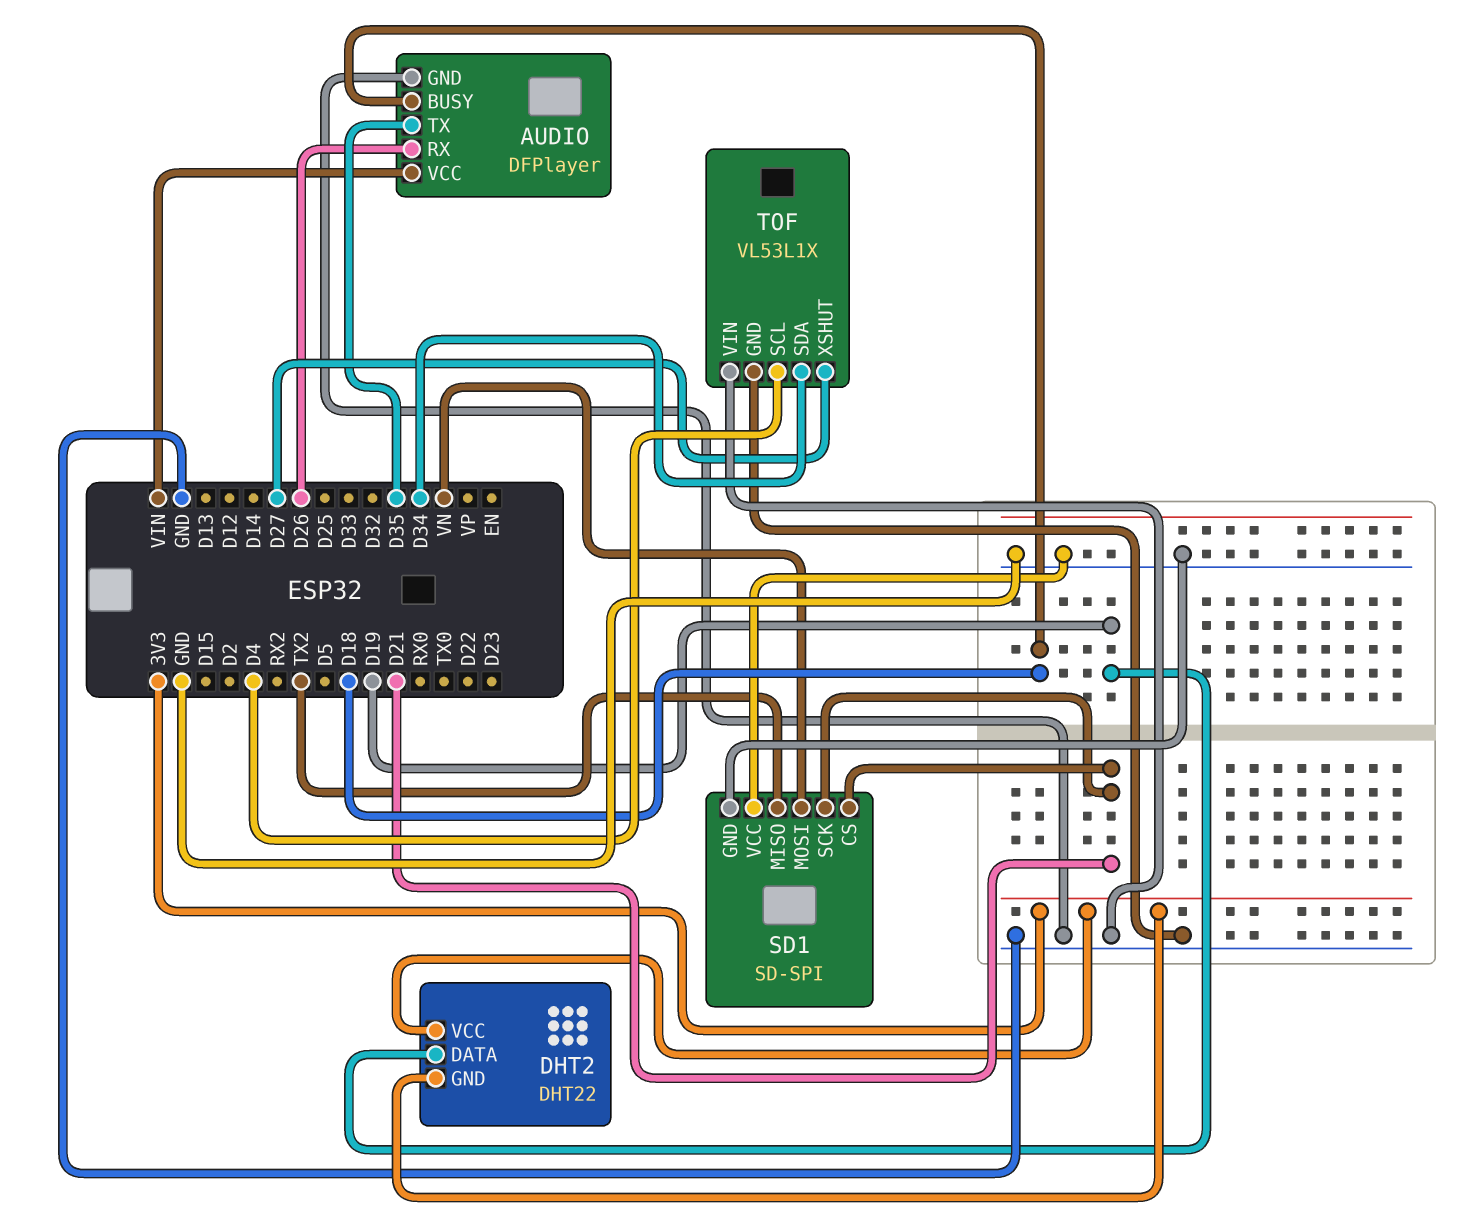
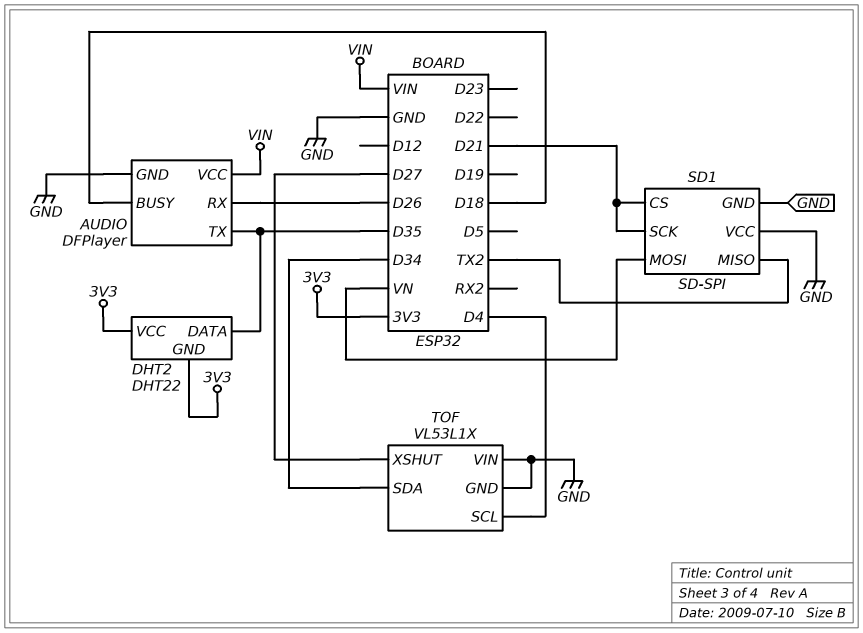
DHT2 pin DATA: D19 -> D35

